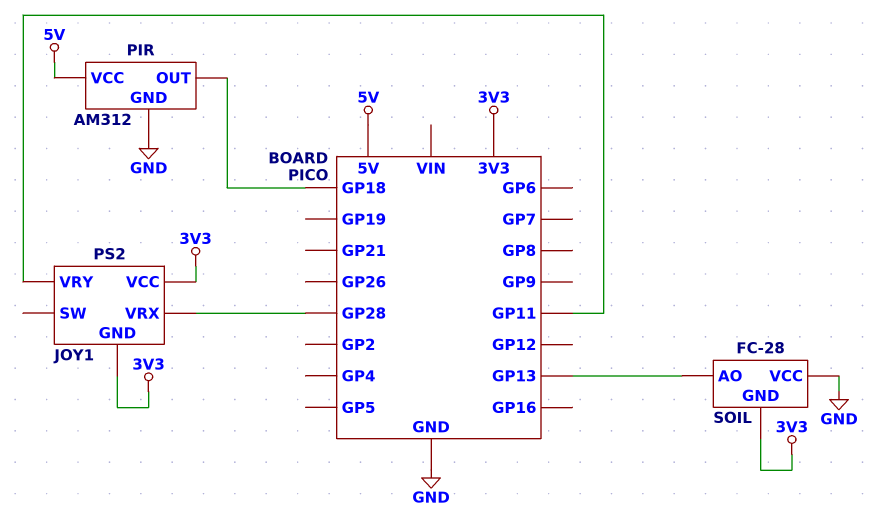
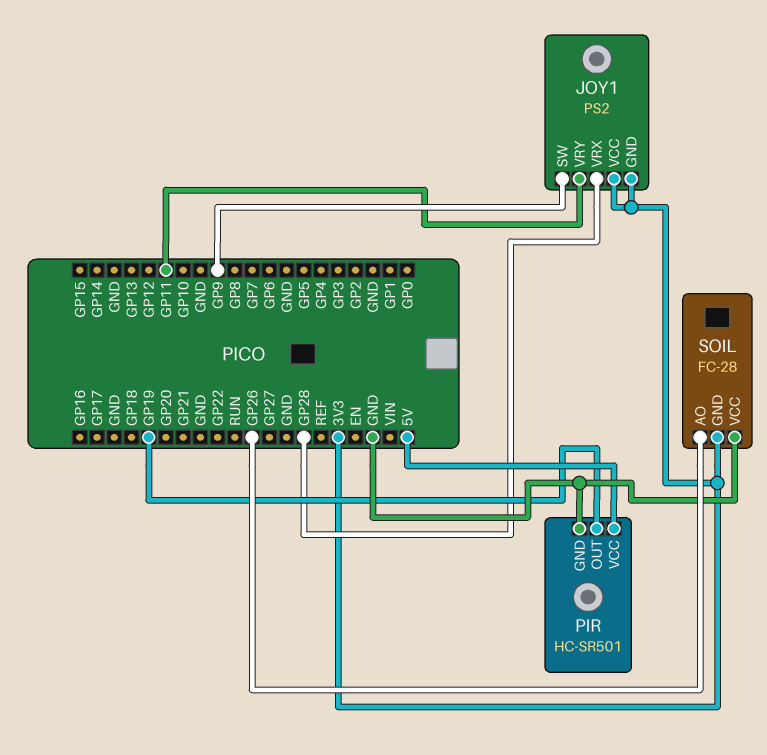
JOY1 pin SW: none -> GP9
PIR: AM312 -> HC-SR501
PIR pin OUT: GP18 -> GP19
SOIL pin AO: GP13 -> GP26

